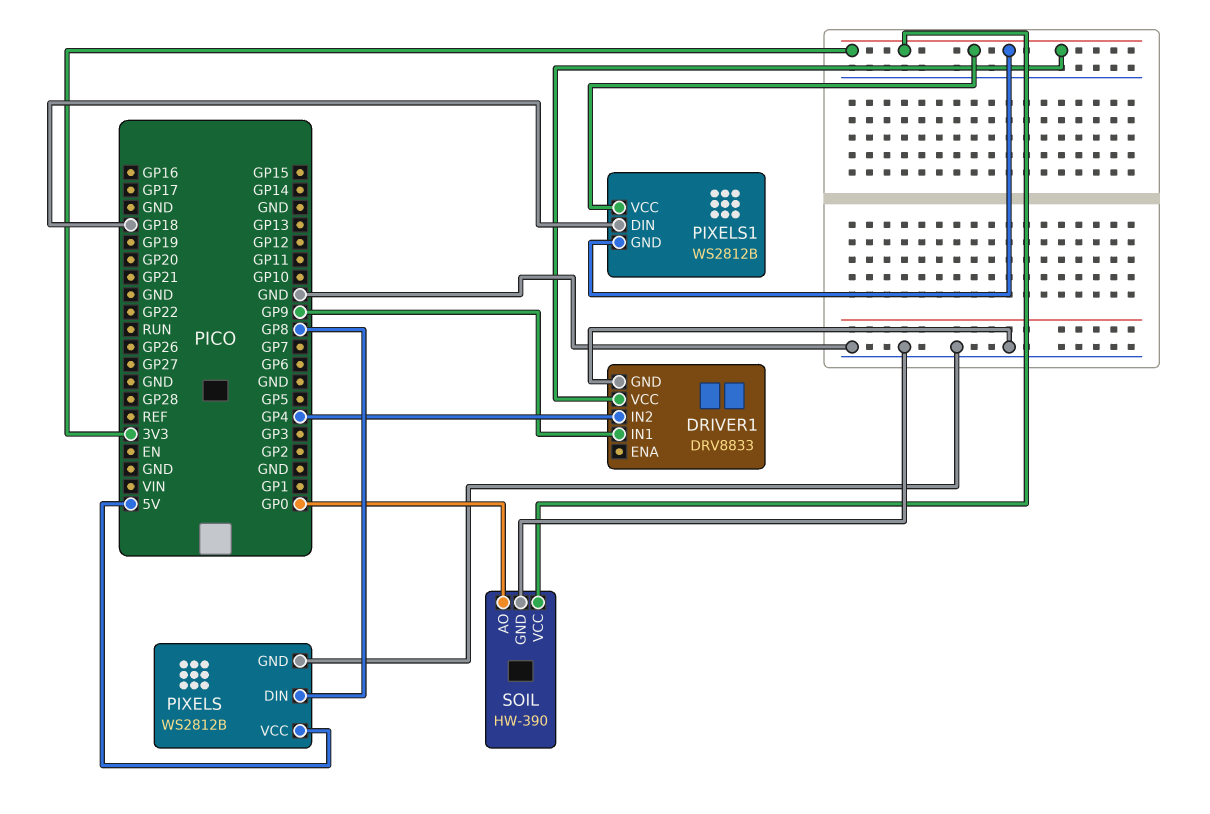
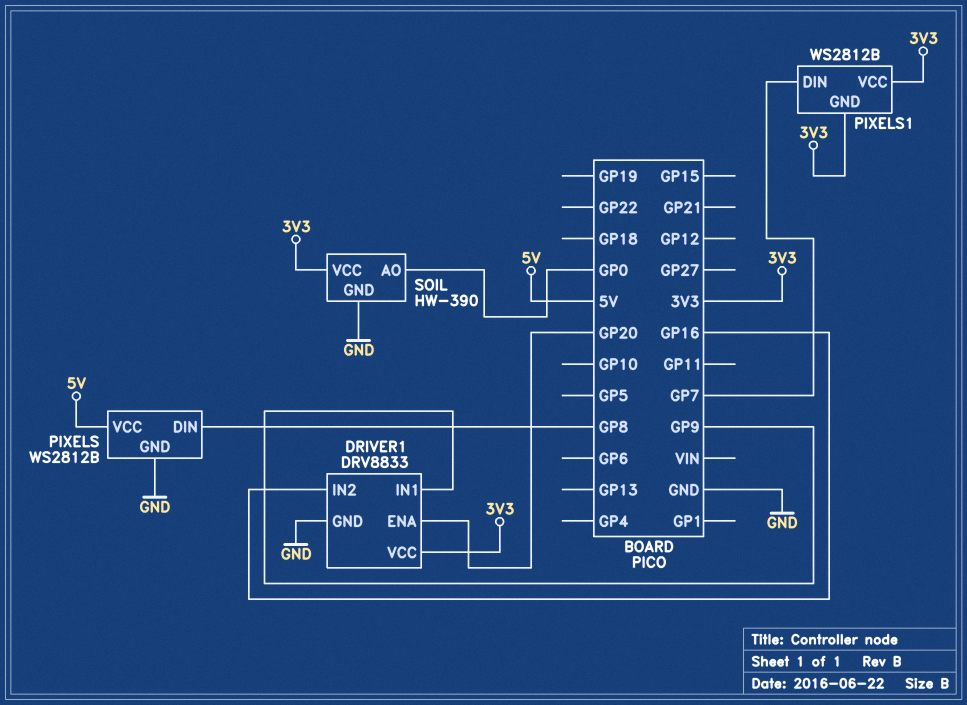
DRIVER1 pin ENA: none -> GP20
DRIVER1 pin IN2: GP4 -> GP16
PIXELS1 pin DIN: GP18 -> GP7

